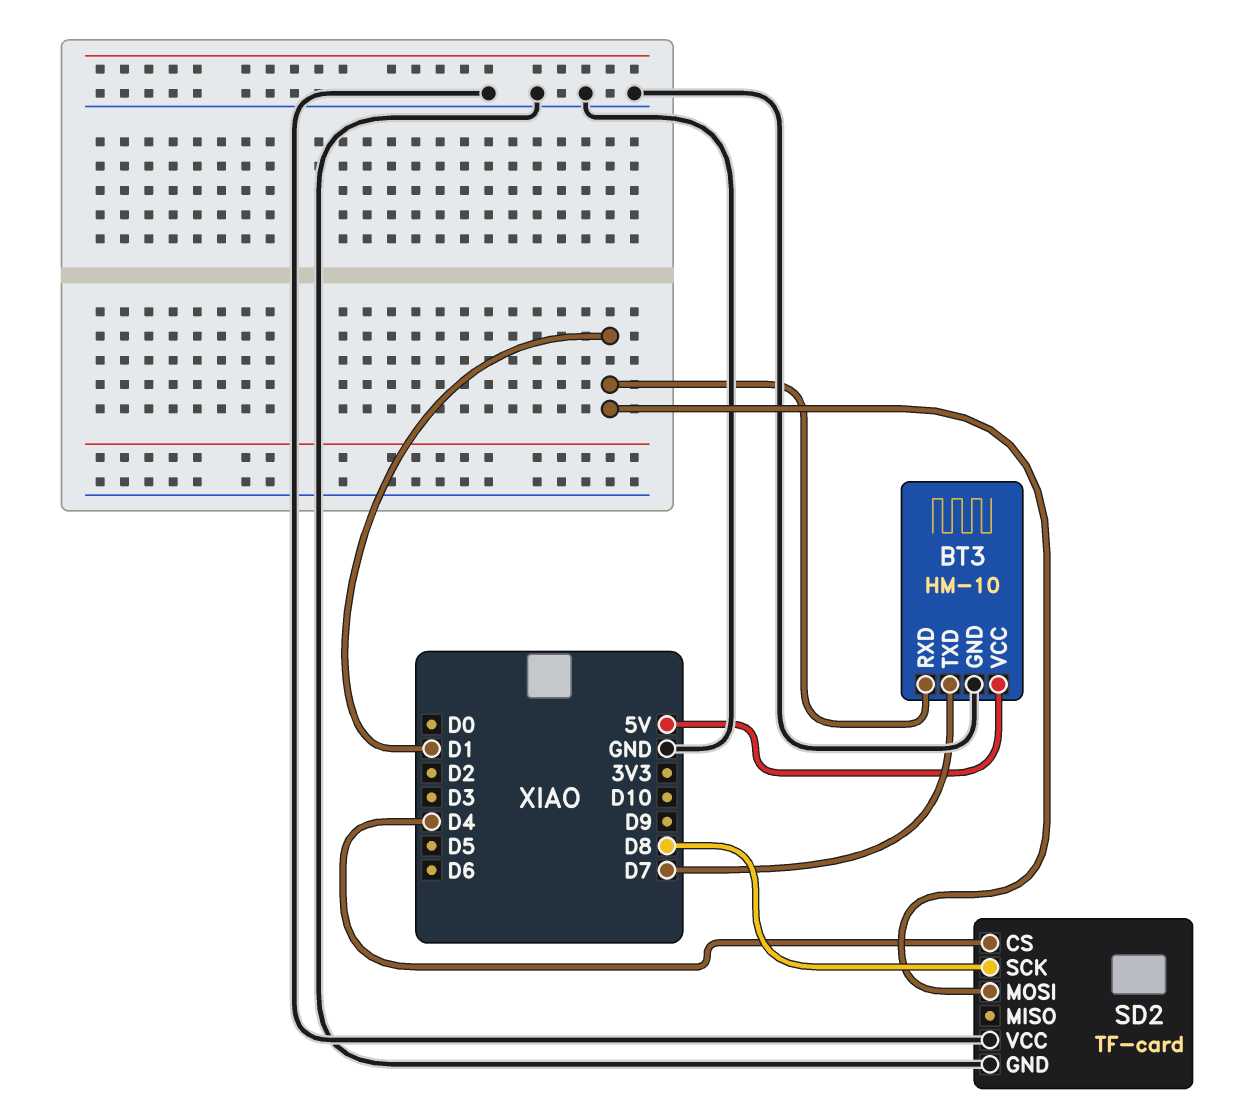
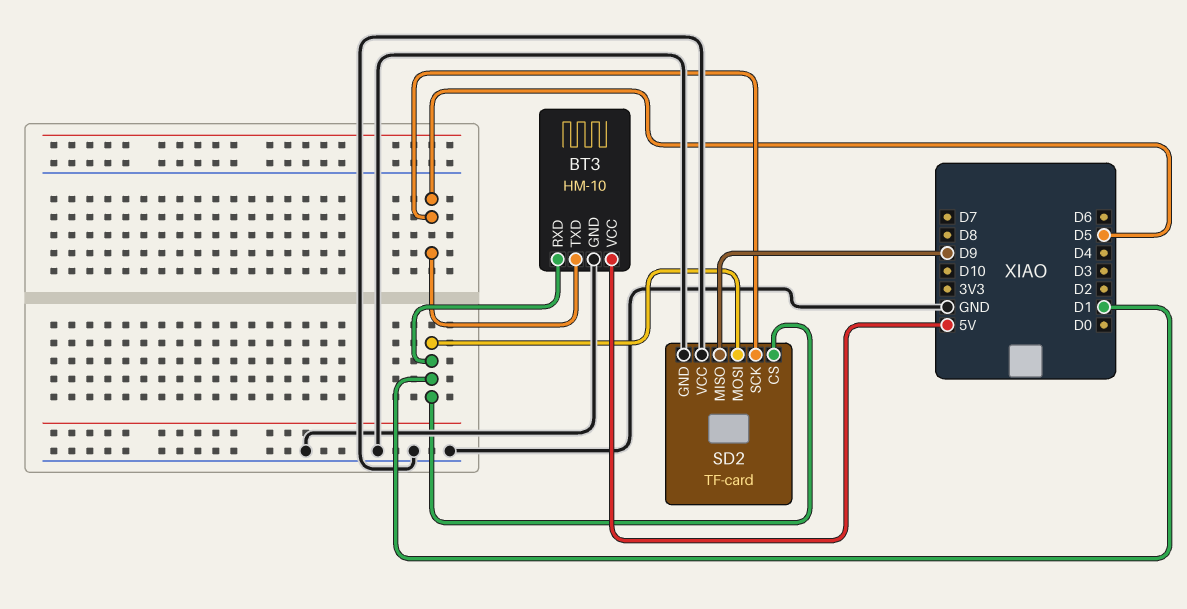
BT3 pin TXD: D7 -> D5
SD2 pin CS: D4 -> D1
SD2 pin MISO: none -> D9
SD2 pin SCK: D8 -> D5

